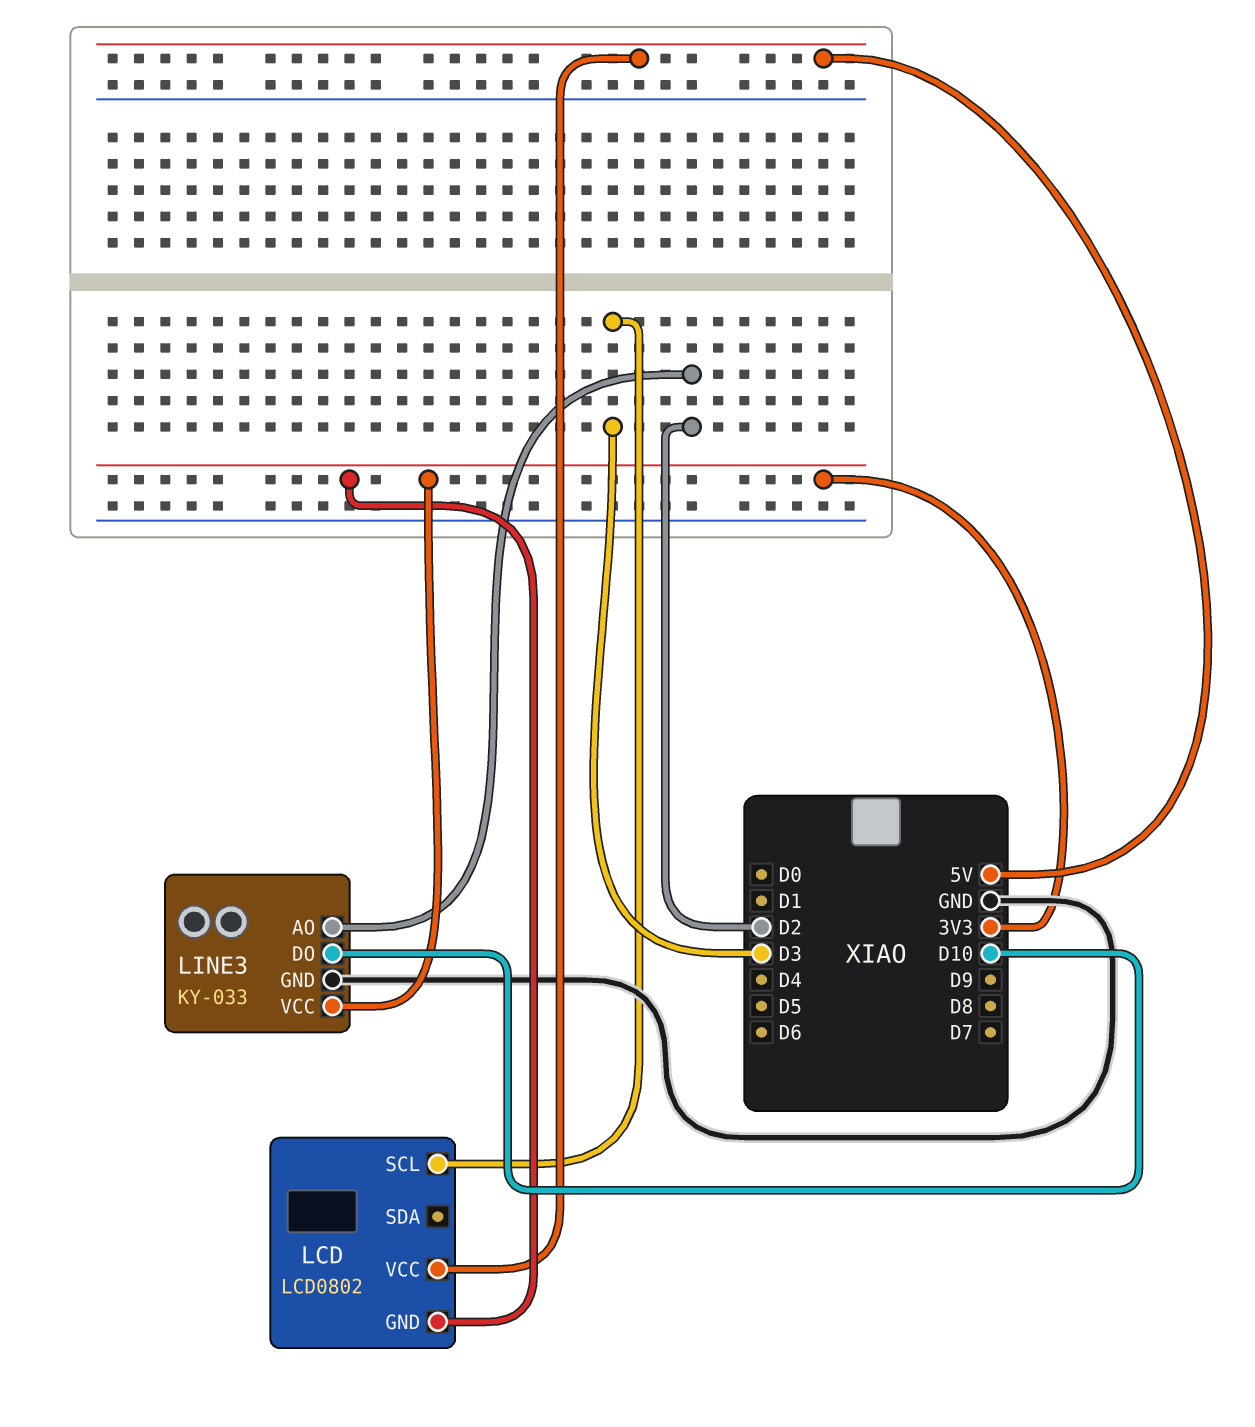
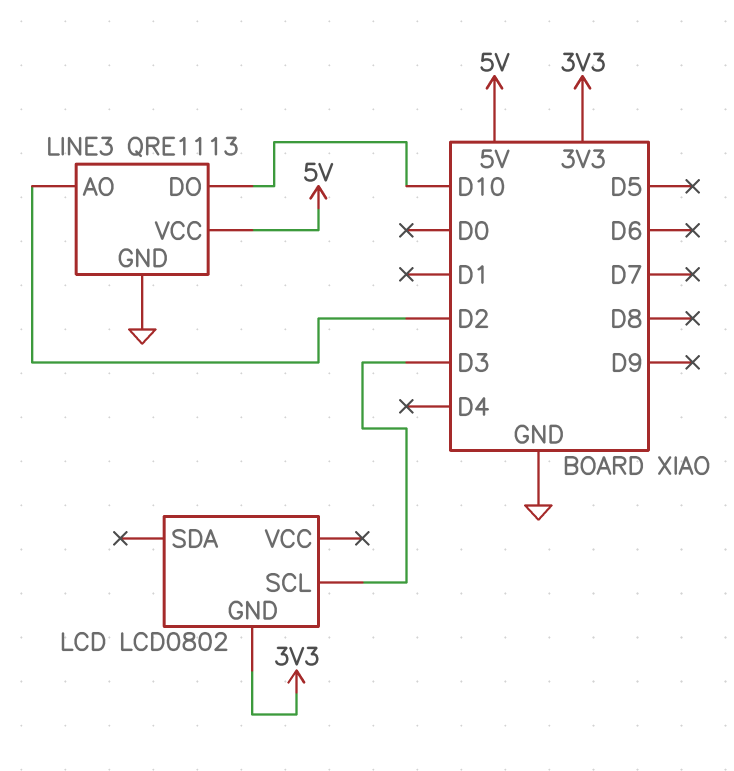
LCD pin VCC: 5V -> none
LINE3: KY-033 -> QRE1113
LINE3 pin VCC: 3V3 -> 5V

